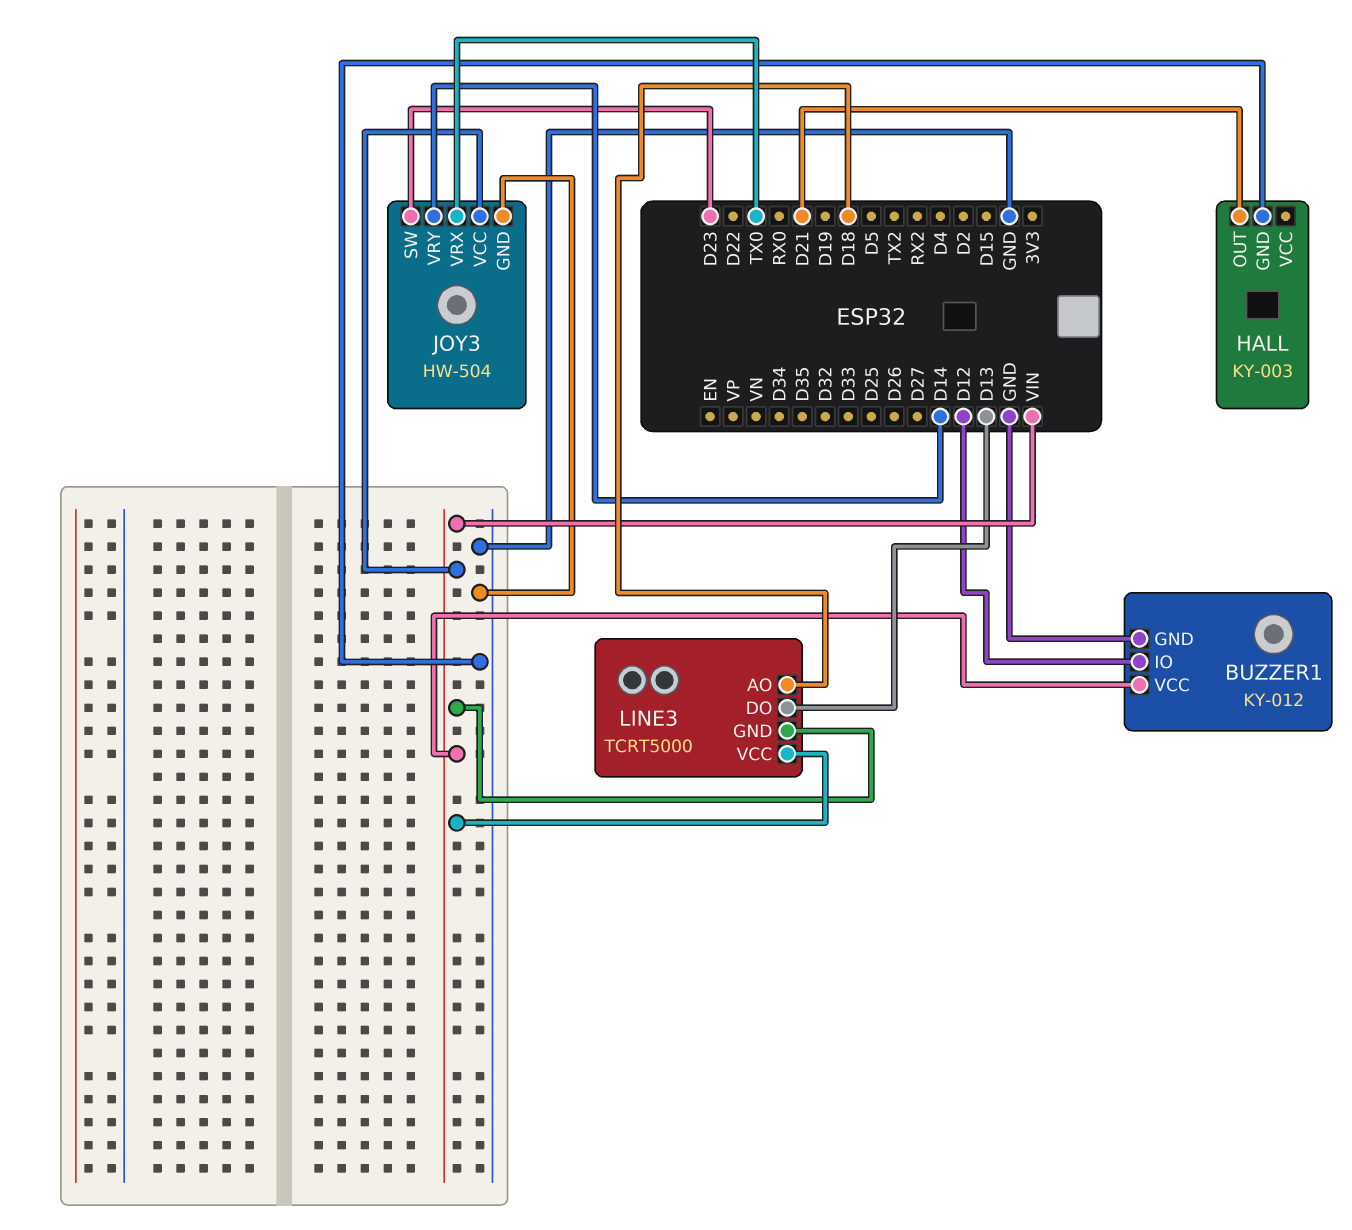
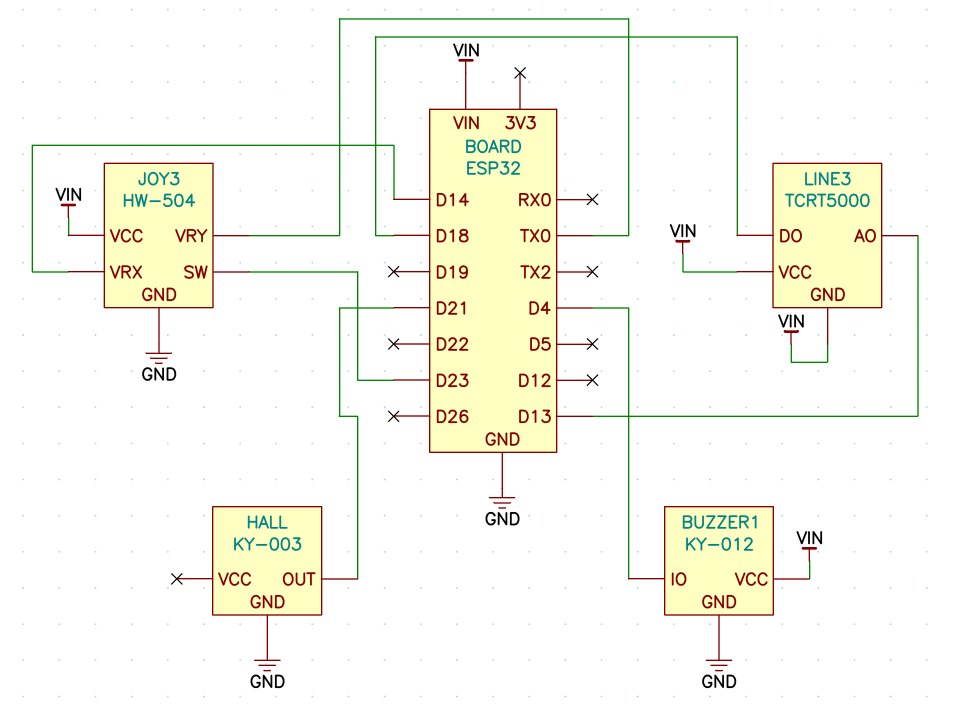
BUZZER1 pin IO: D12 -> D4
JOY3 pin VRX: TX0 -> D14
JOY3 pin VRY: D14 -> TX0
LINE3 pin AO: D18 -> D13
LINE3 pin DO: D13 -> D18

